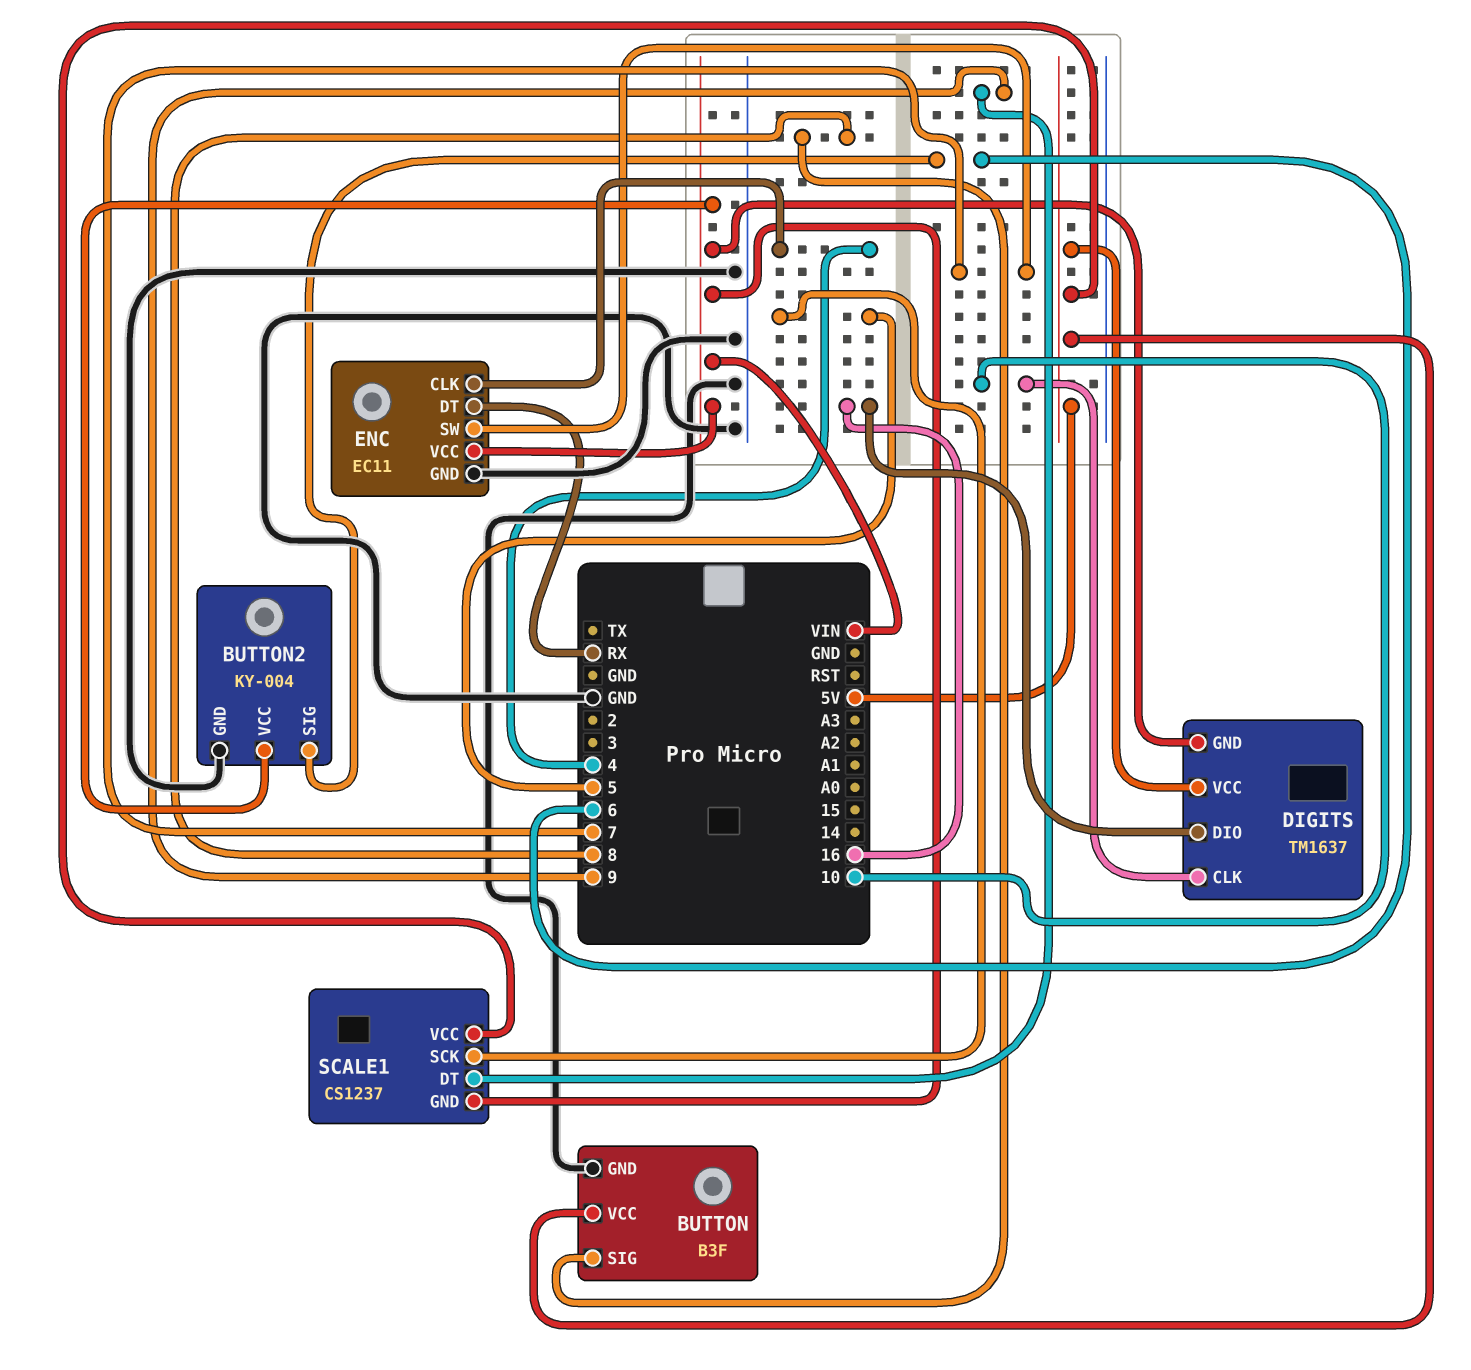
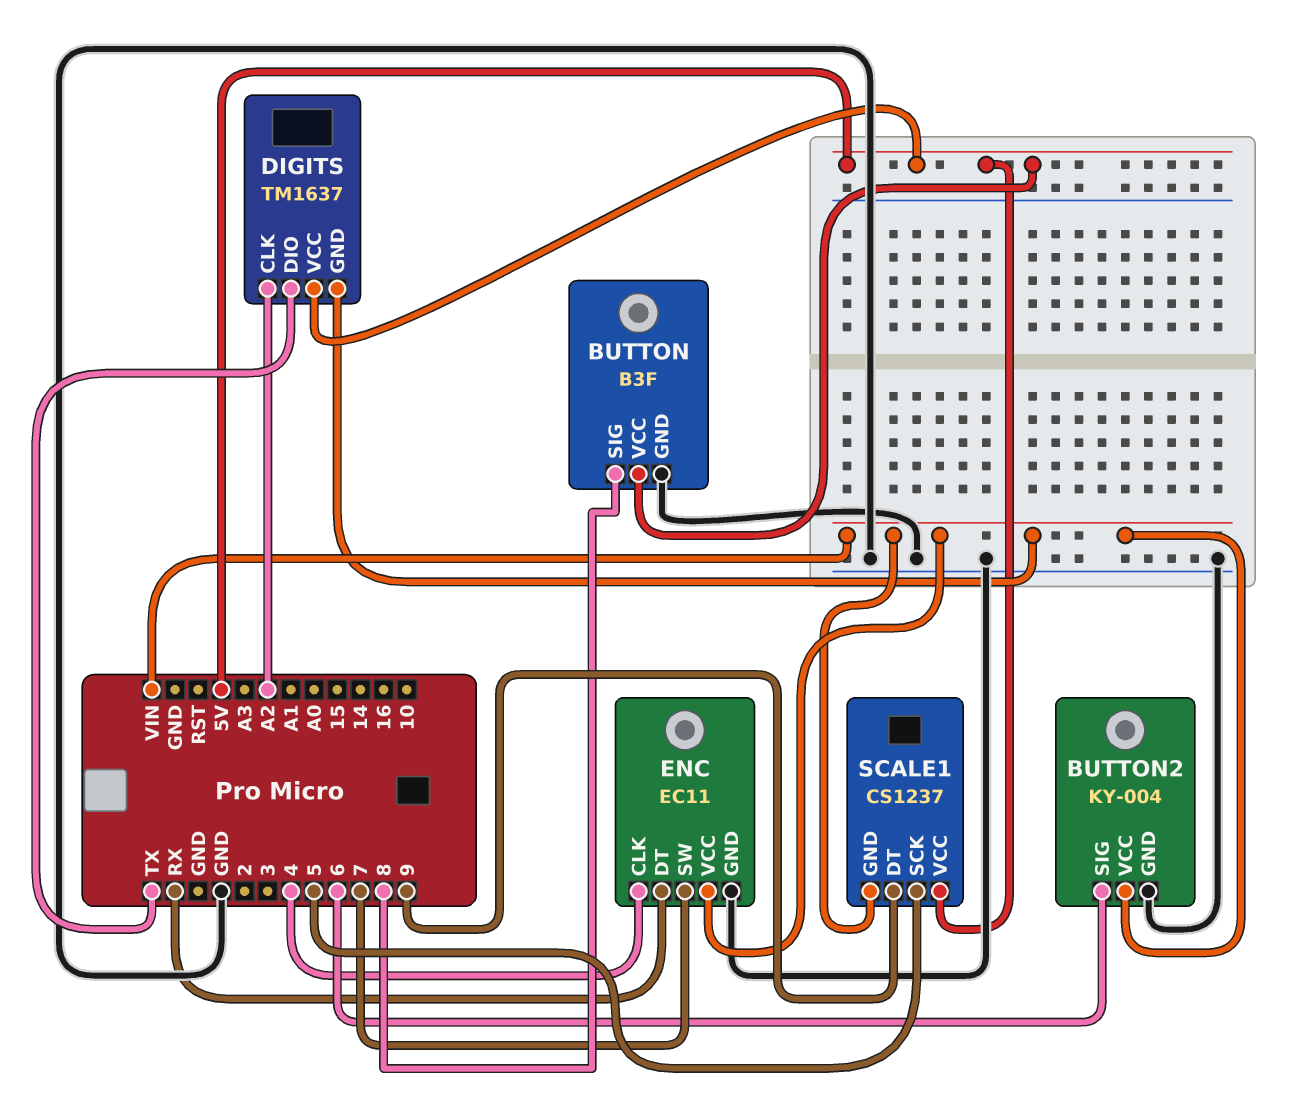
DIGITS pin CLK: 10 -> A2
DIGITS pin DIO: 16 -> TX

